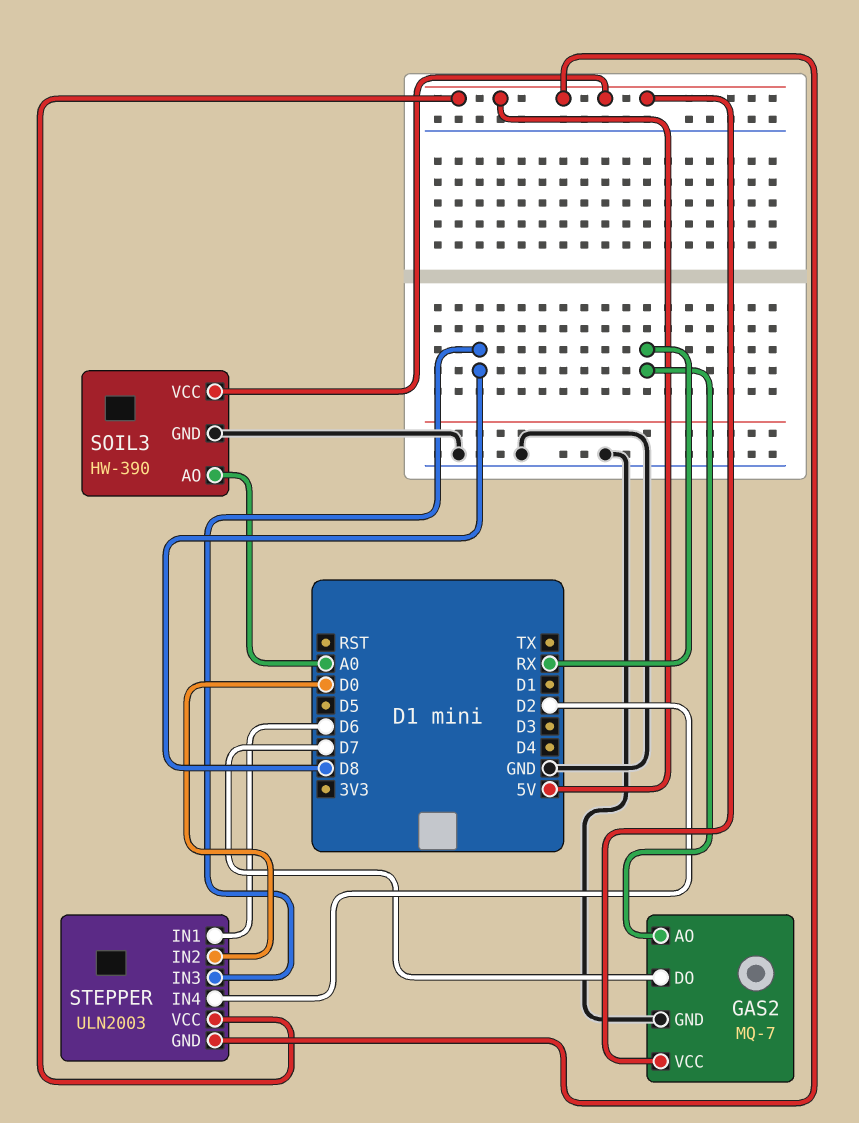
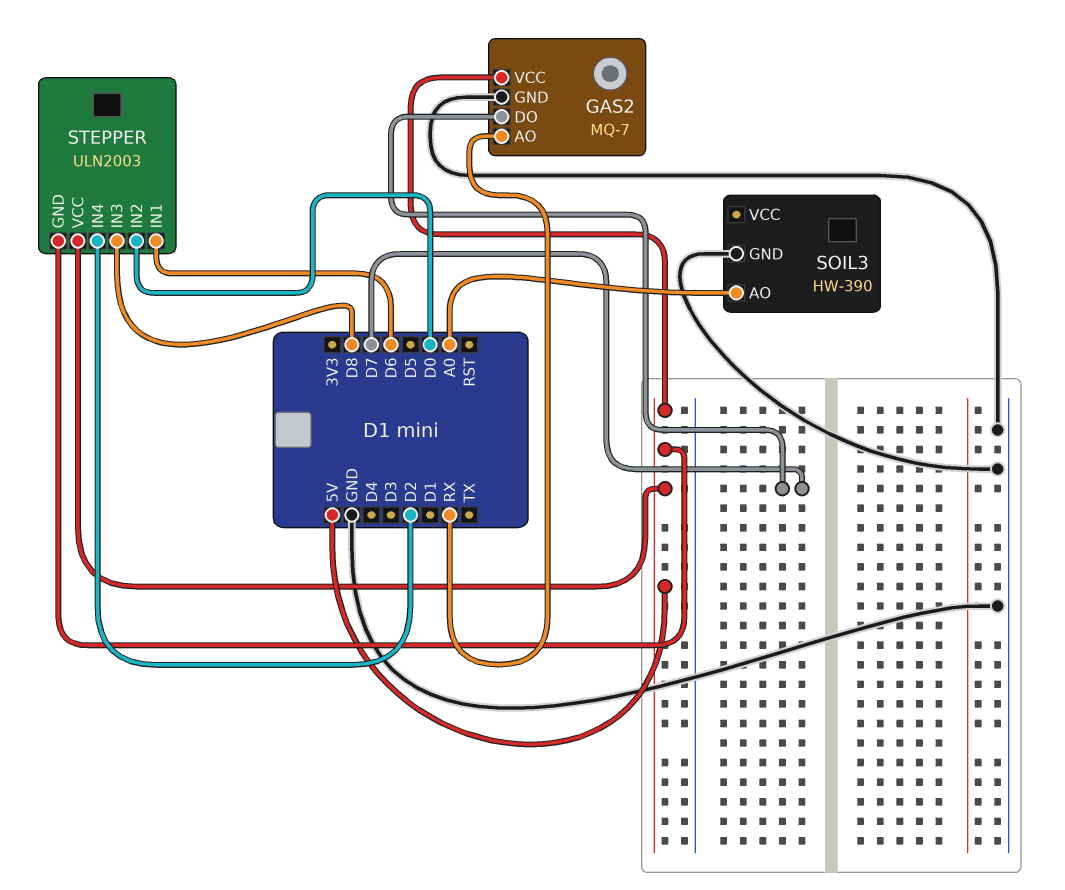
SOIL3 pin VCC: 5V -> none

